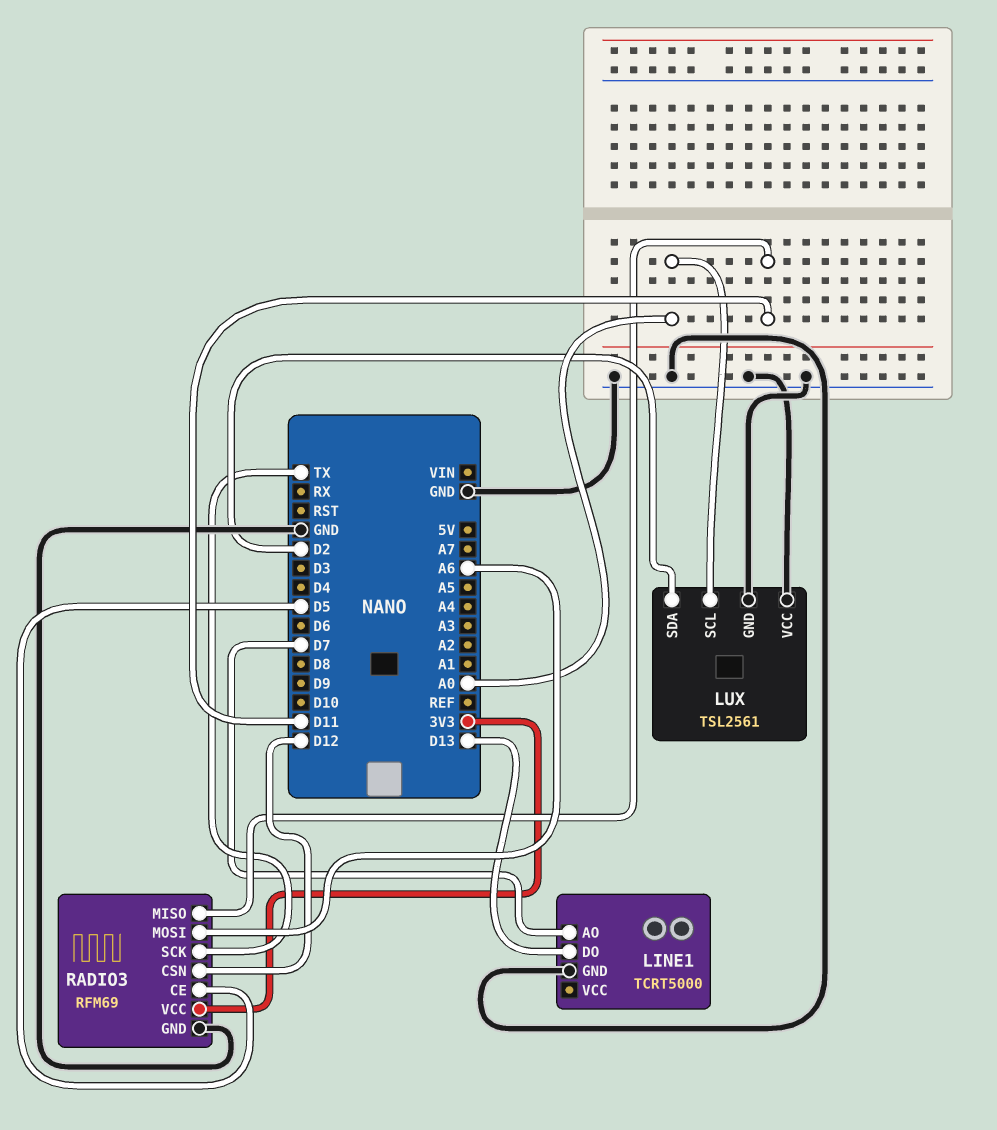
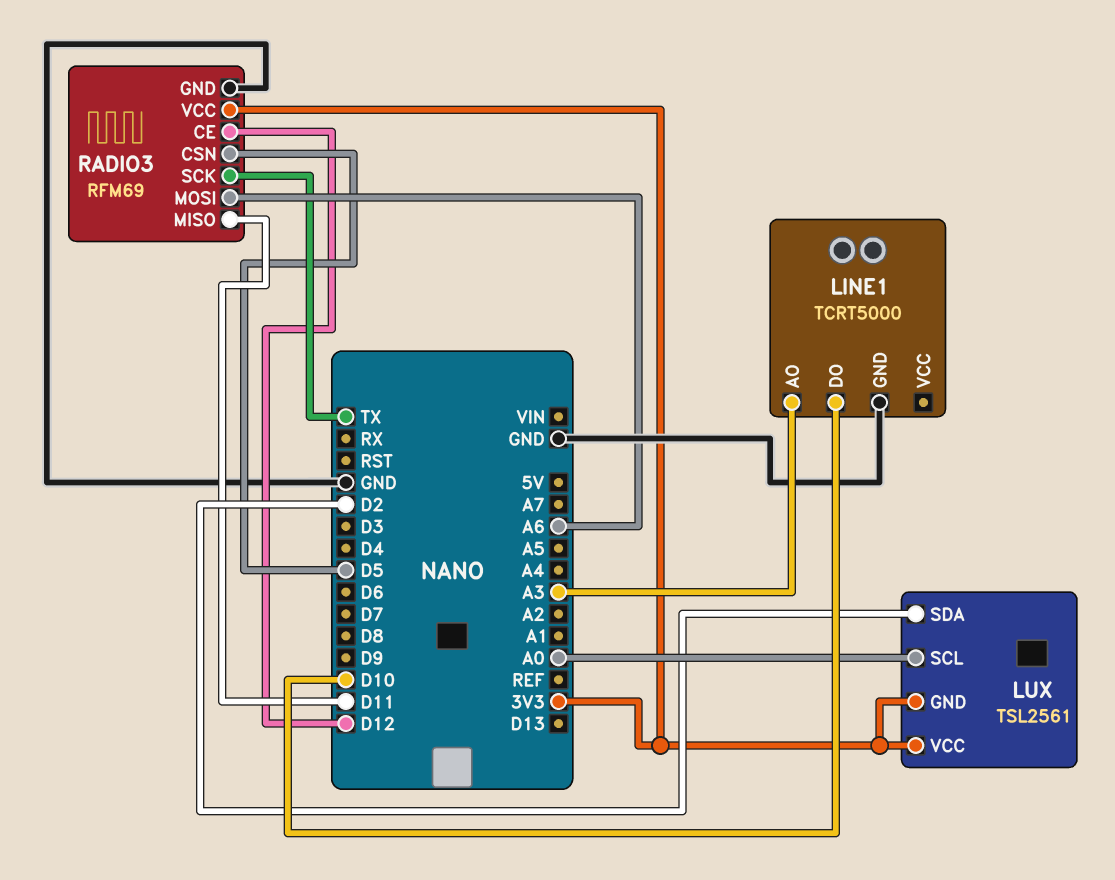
LINE1 pin AO: D7 -> A3
LINE1 pin DO: D13 -> D10
LUX pin GND: GND -> 3V3
LUX pin VCC: GND -> 3V3
RADIO3 pin CE: D5 -> D12
RADIO3 pin CSN: D12 -> D5

